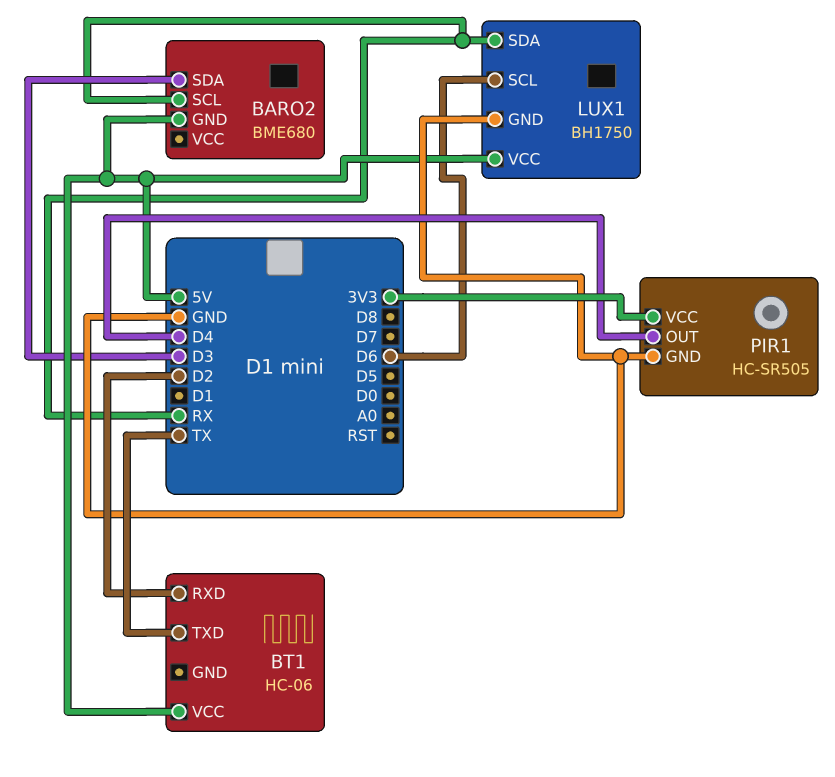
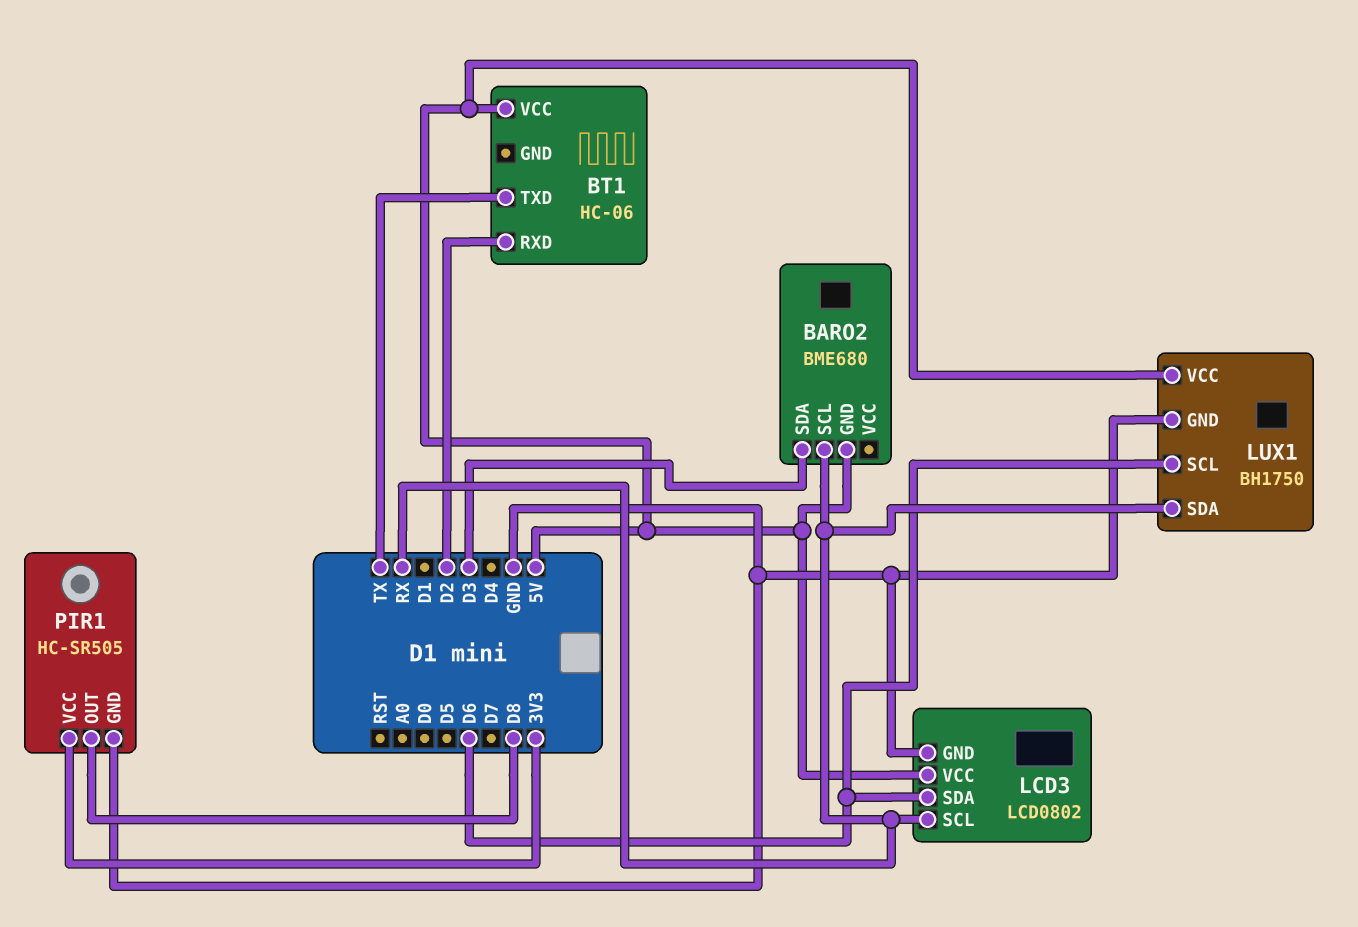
LCD3: none -> LCD0802
LCD3 pin GND: none -> GND
LCD3 pin SCL: none -> RX
LCD3 pin SDA: none -> D6
LCD3 pin VCC: none -> 5V
PIR1 pin OUT: D4 -> D8

